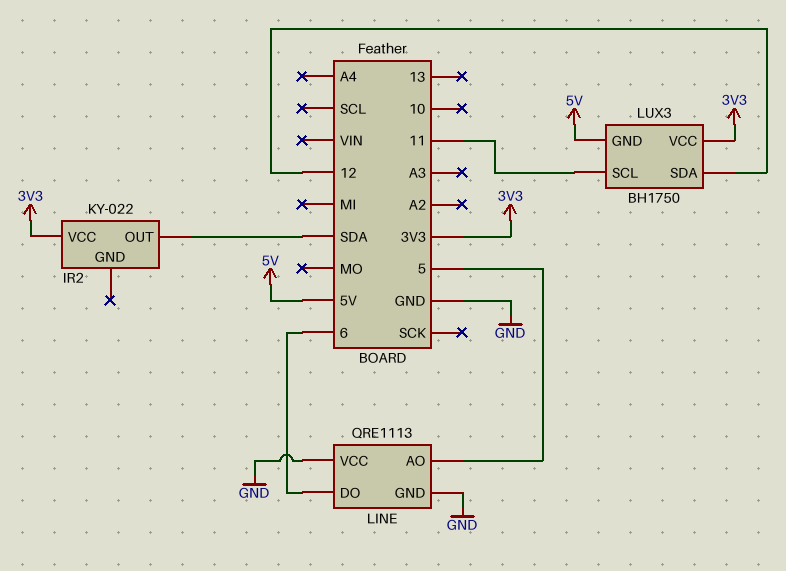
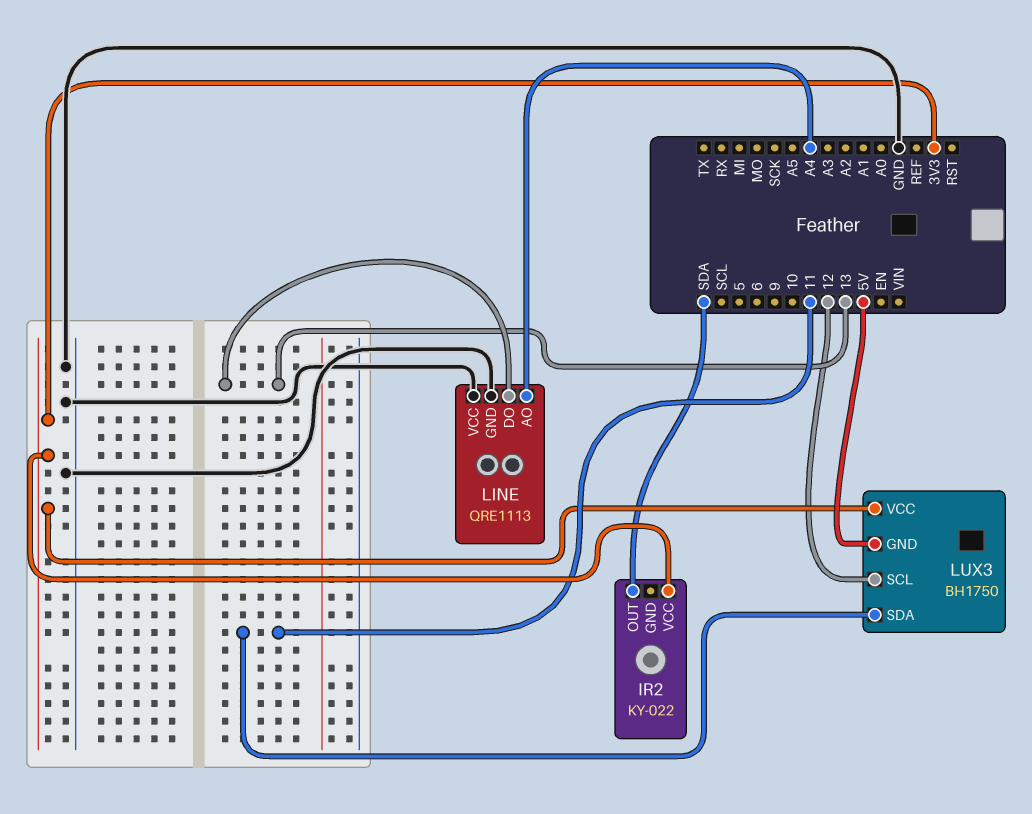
LINE pin AO: 5 -> A4
LINE pin DO: 6 -> 13
LUX3 pin SCL: 11 -> 12
LUX3 pin SDA: 12 -> 11

